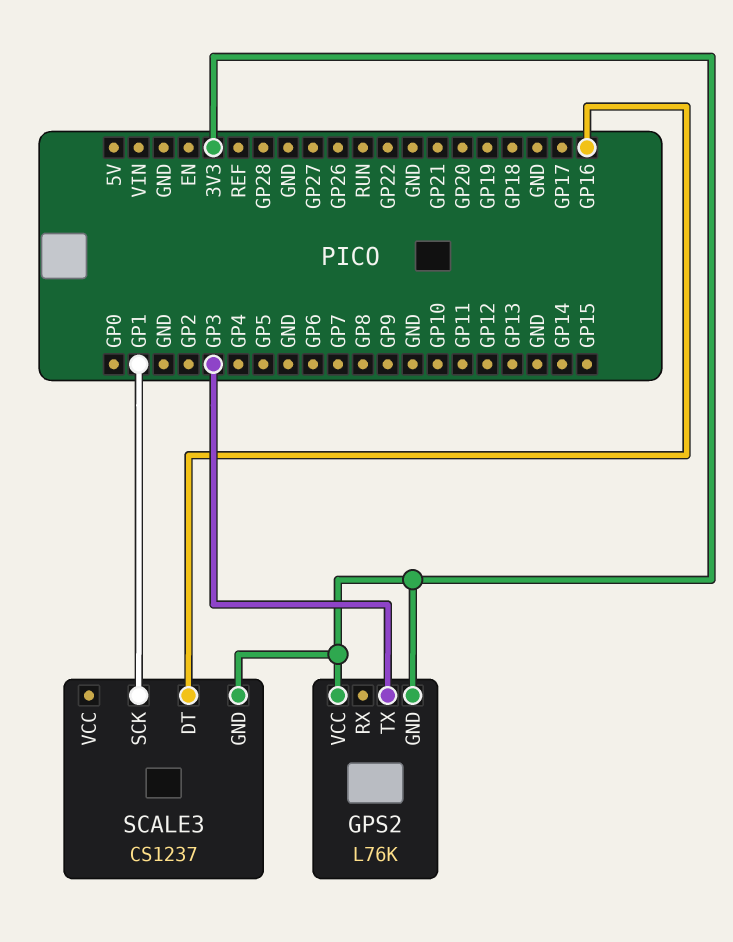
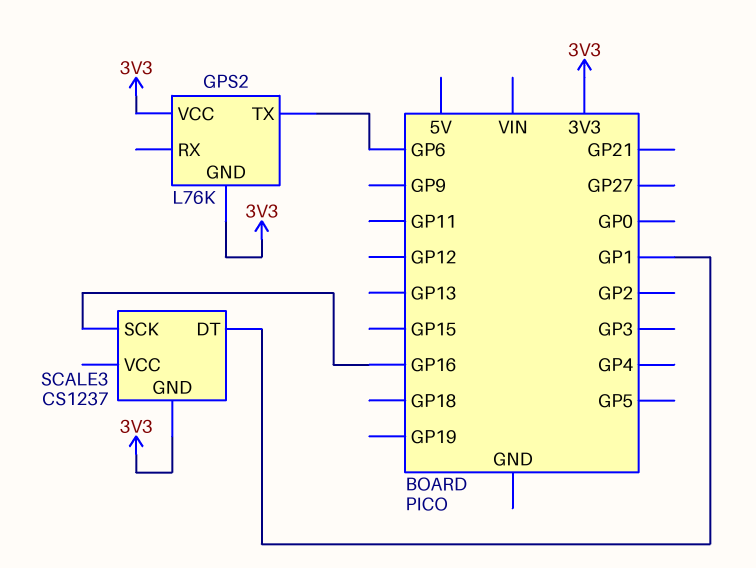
GPS2 pin TX: GP3 -> GP6
SCALE3 pin DT: GP16 -> GP1
SCALE3 pin SCK: GP1 -> GP16

